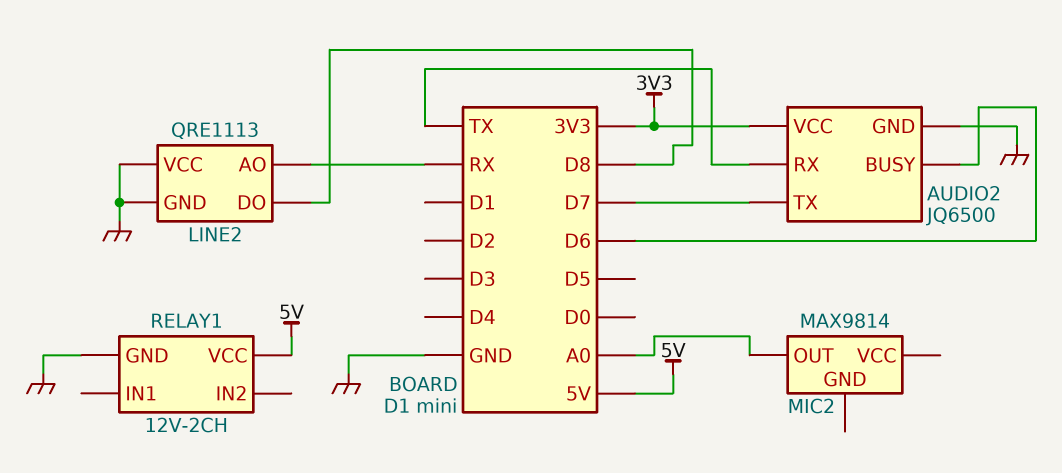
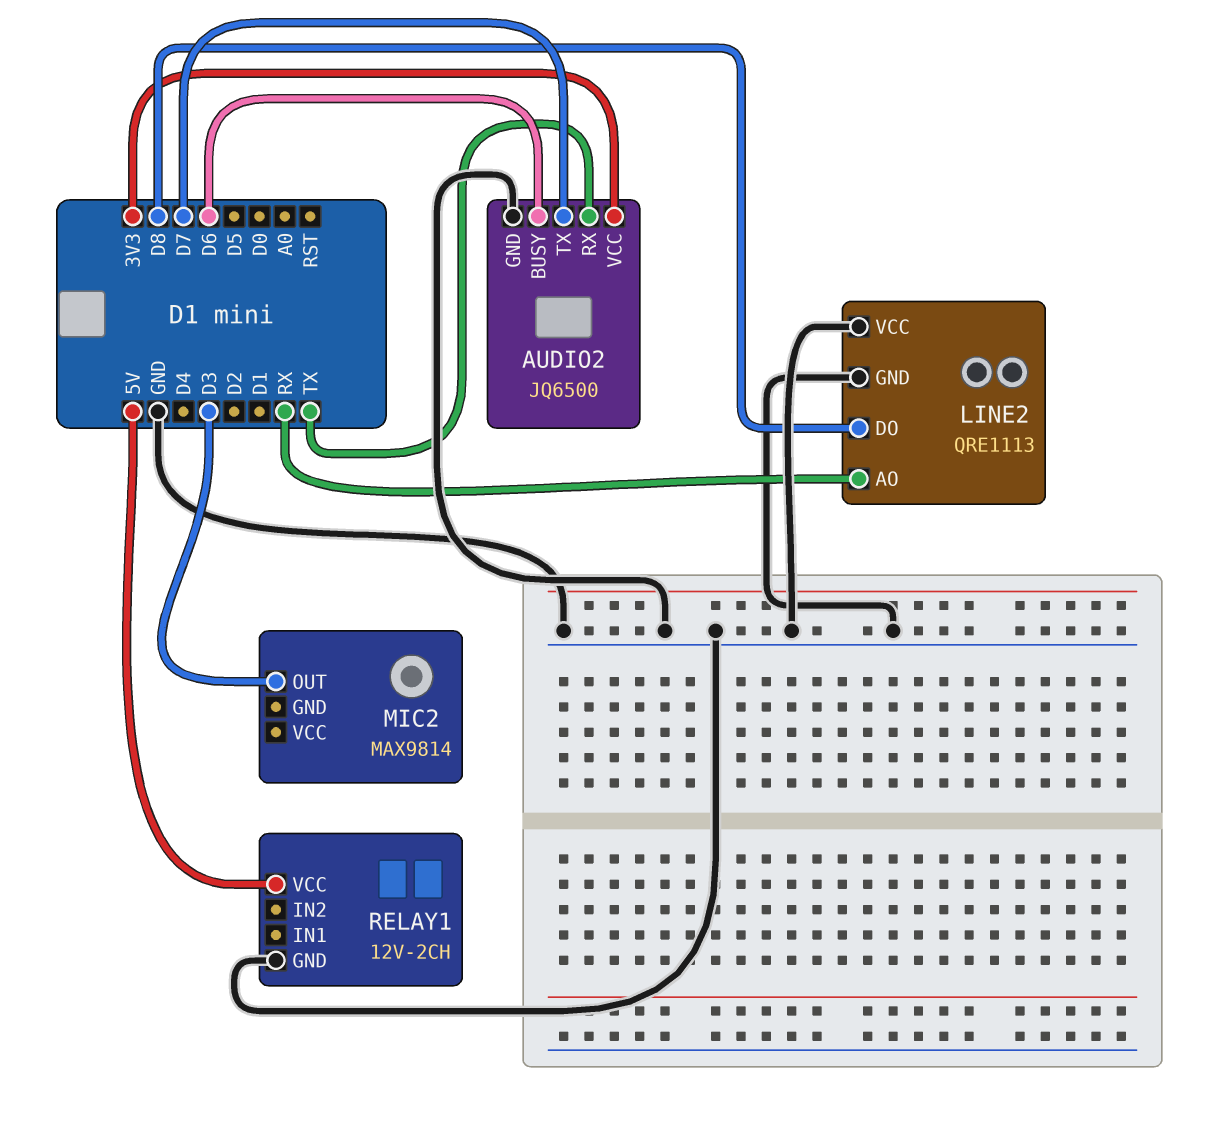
MIC2 pin OUT: A0 -> D3

